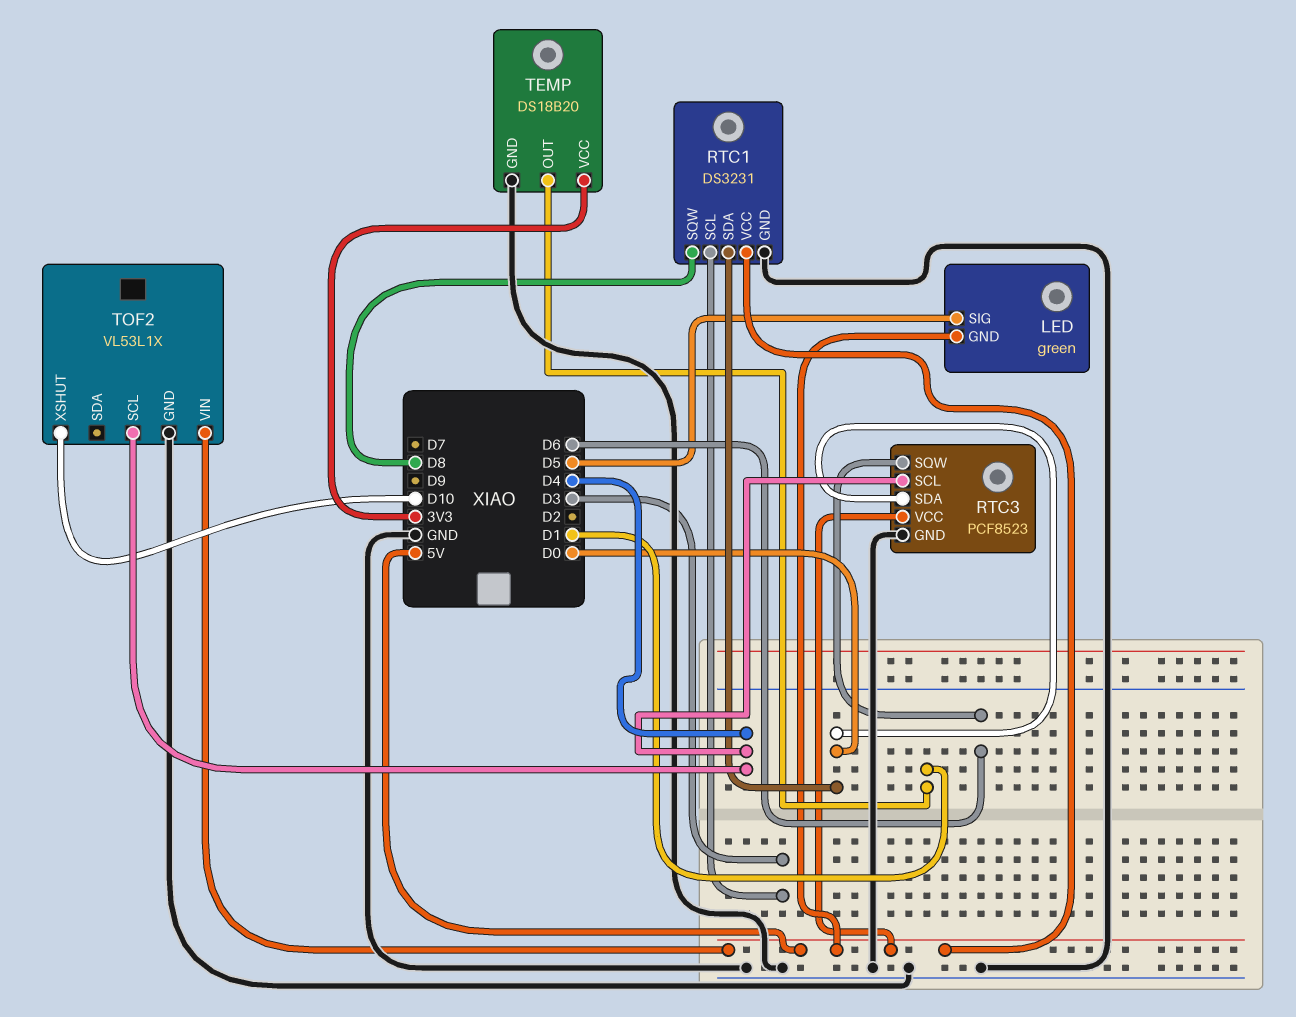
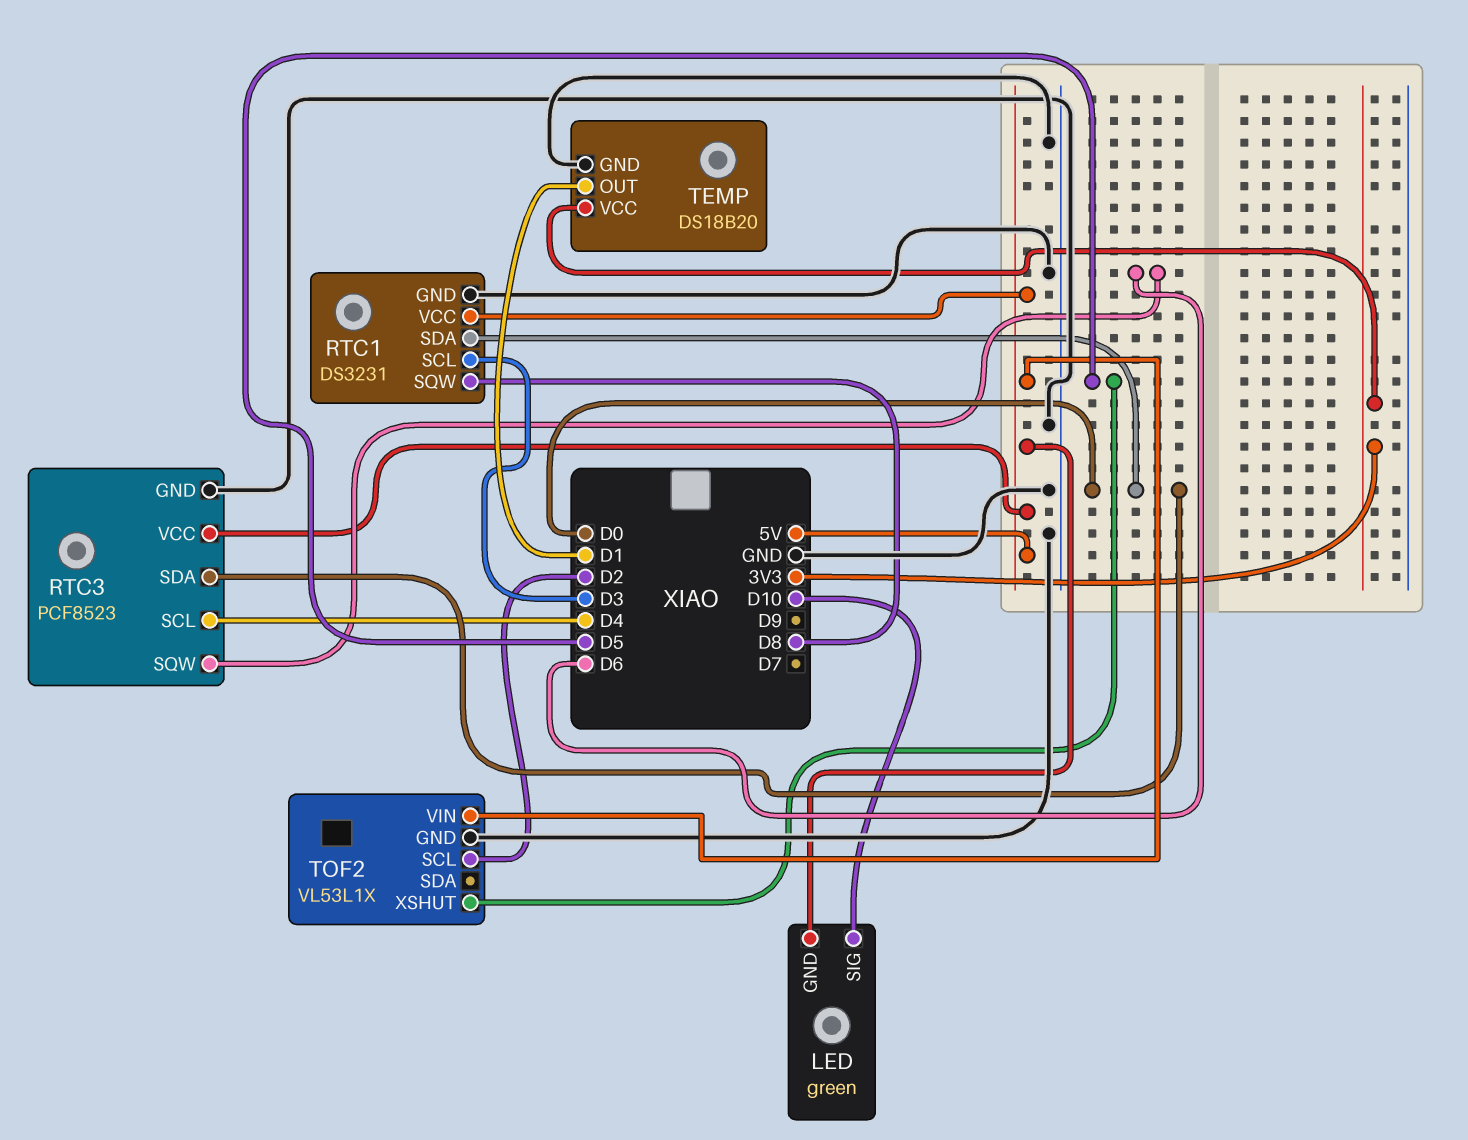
LED pin SIG: D5 -> D10
TOF2 pin SCL: D4 -> D2
TOF2 pin XSHUT: D10 -> D5

